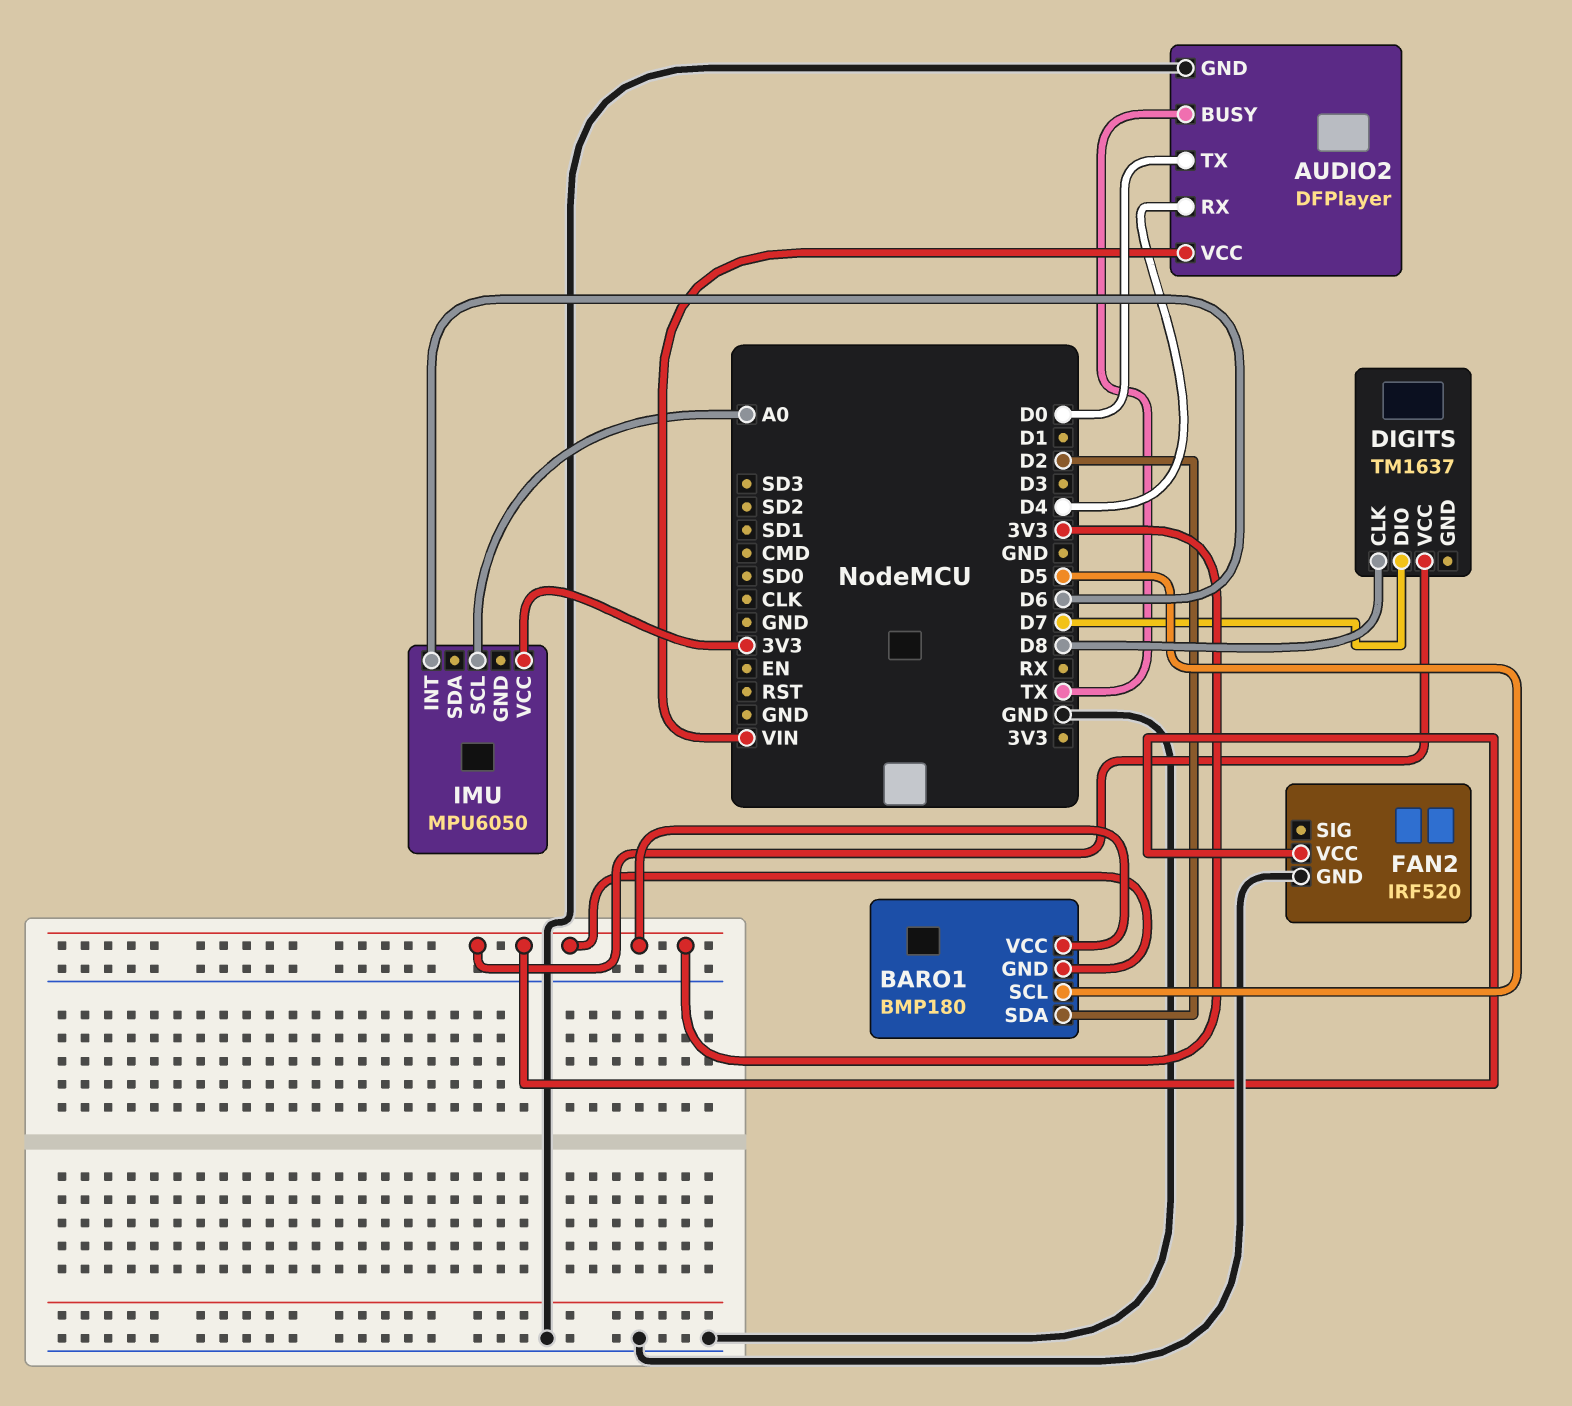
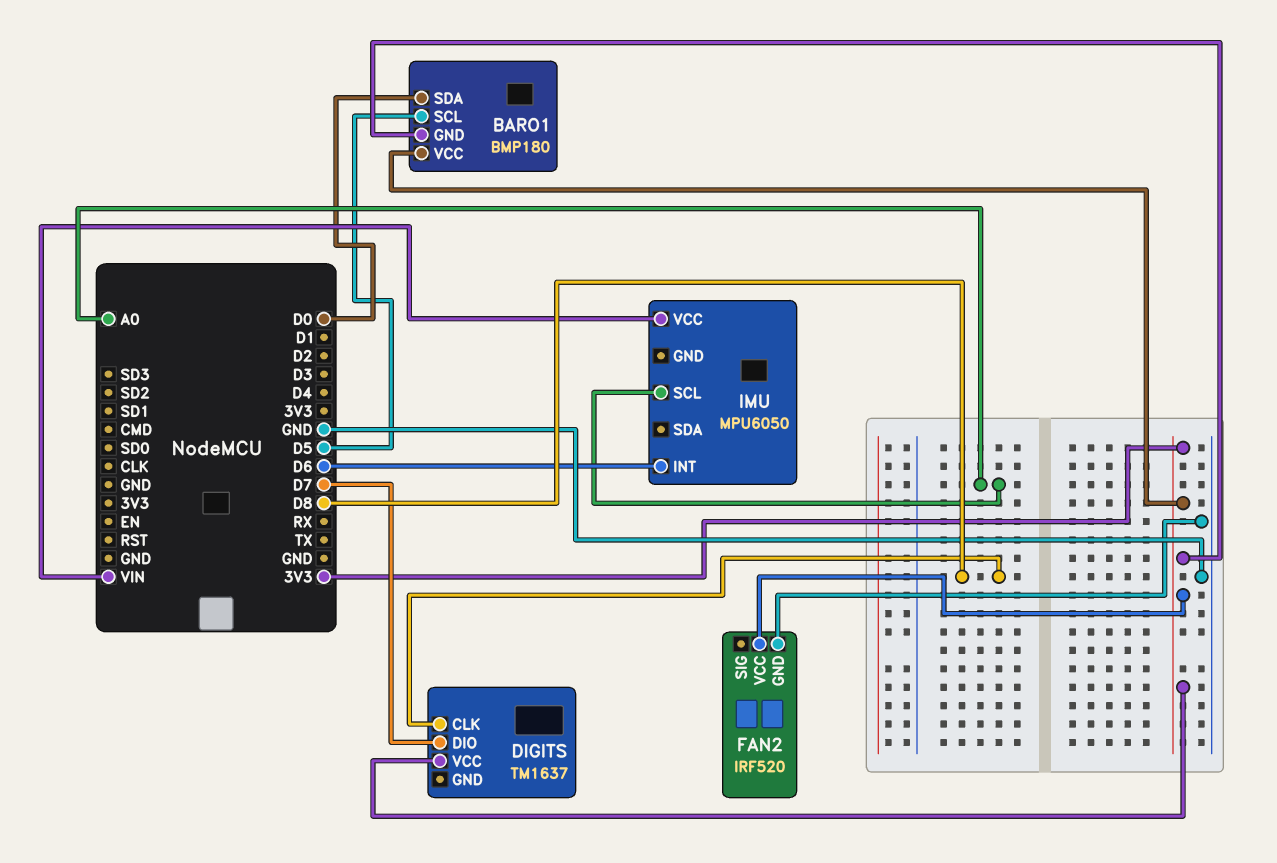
AUDIO2: DFPlayer -> none
AUDIO2 pin BUSY: TX -> none
AUDIO2 pin GND: GND -> none
AUDIO2 pin RX: D4 -> none
AUDIO2 pin TX: D0 -> none
AUDIO2 pin VCC: VIN -> none
BARO1 pin SDA: D2 -> D0
IMU pin VCC: 3V3 -> VIN

